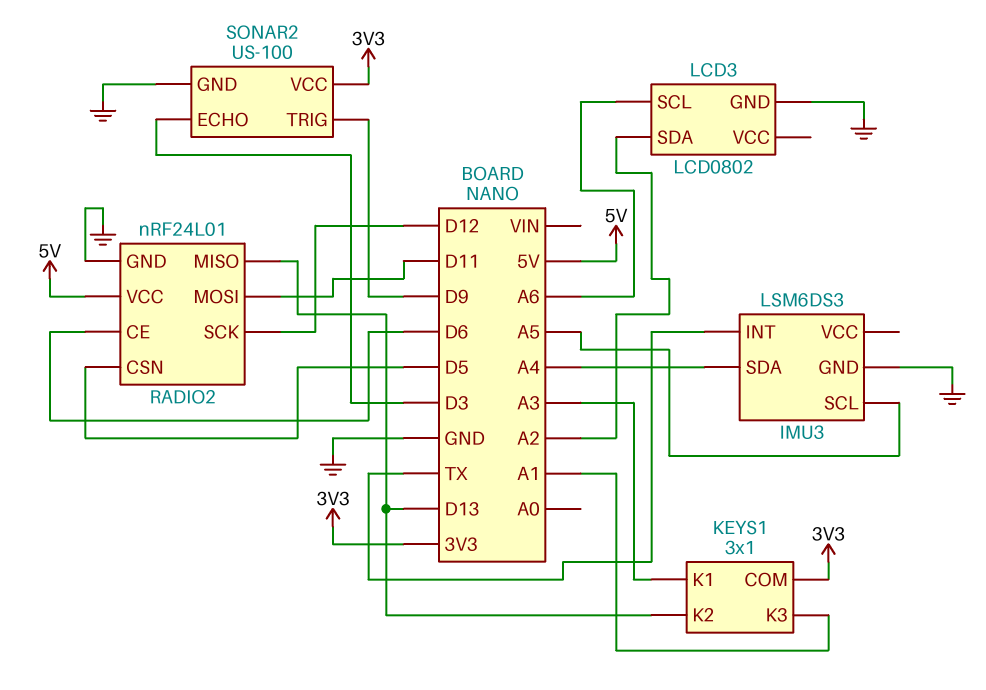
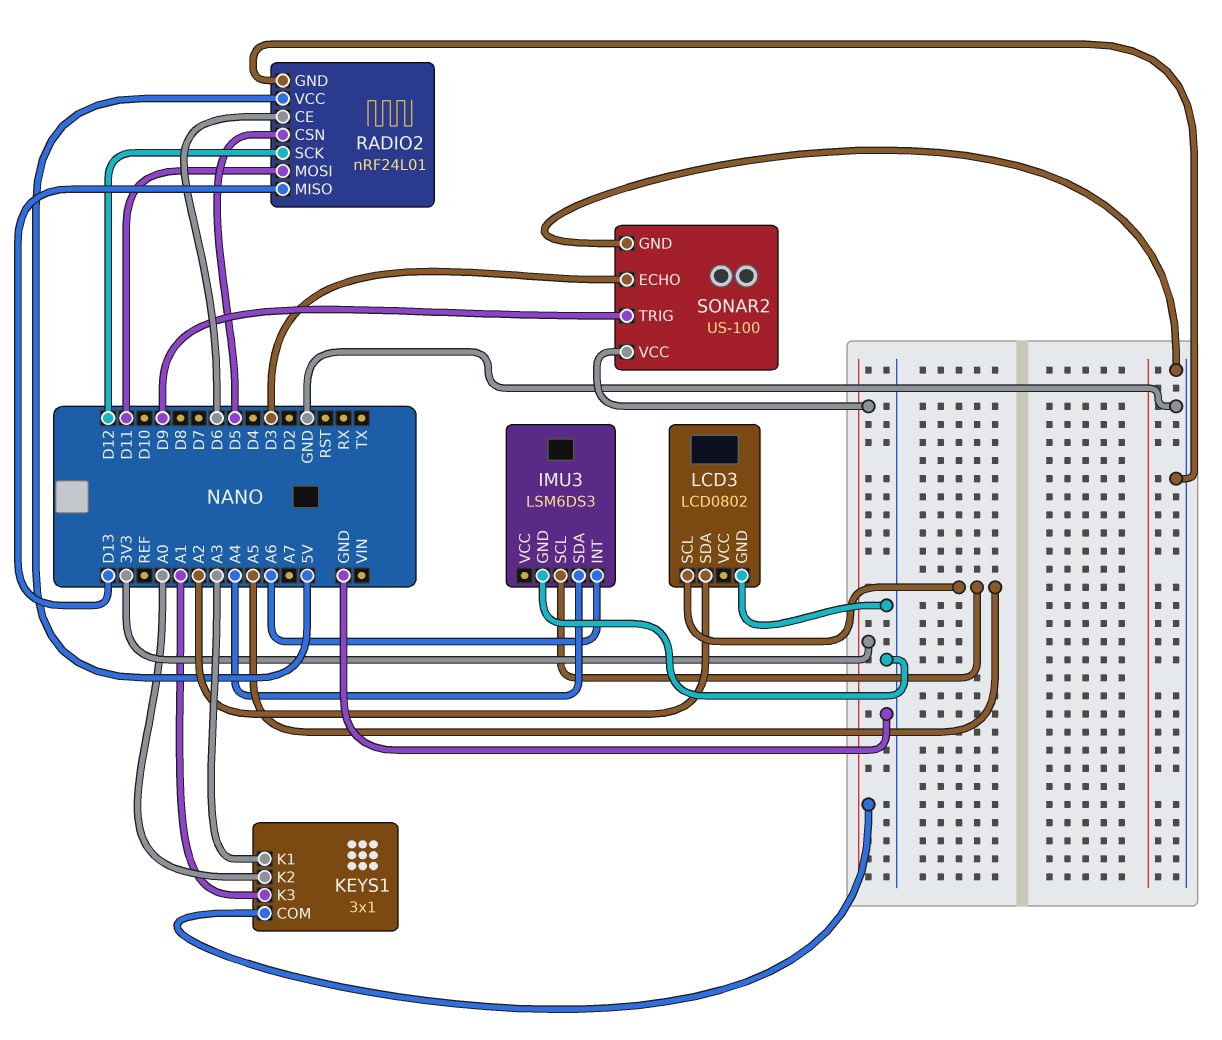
IMU3 pin INT: TX -> A6
KEYS1 pin K2: D13 -> A0
LCD3 pin SCL: A6 -> A5

